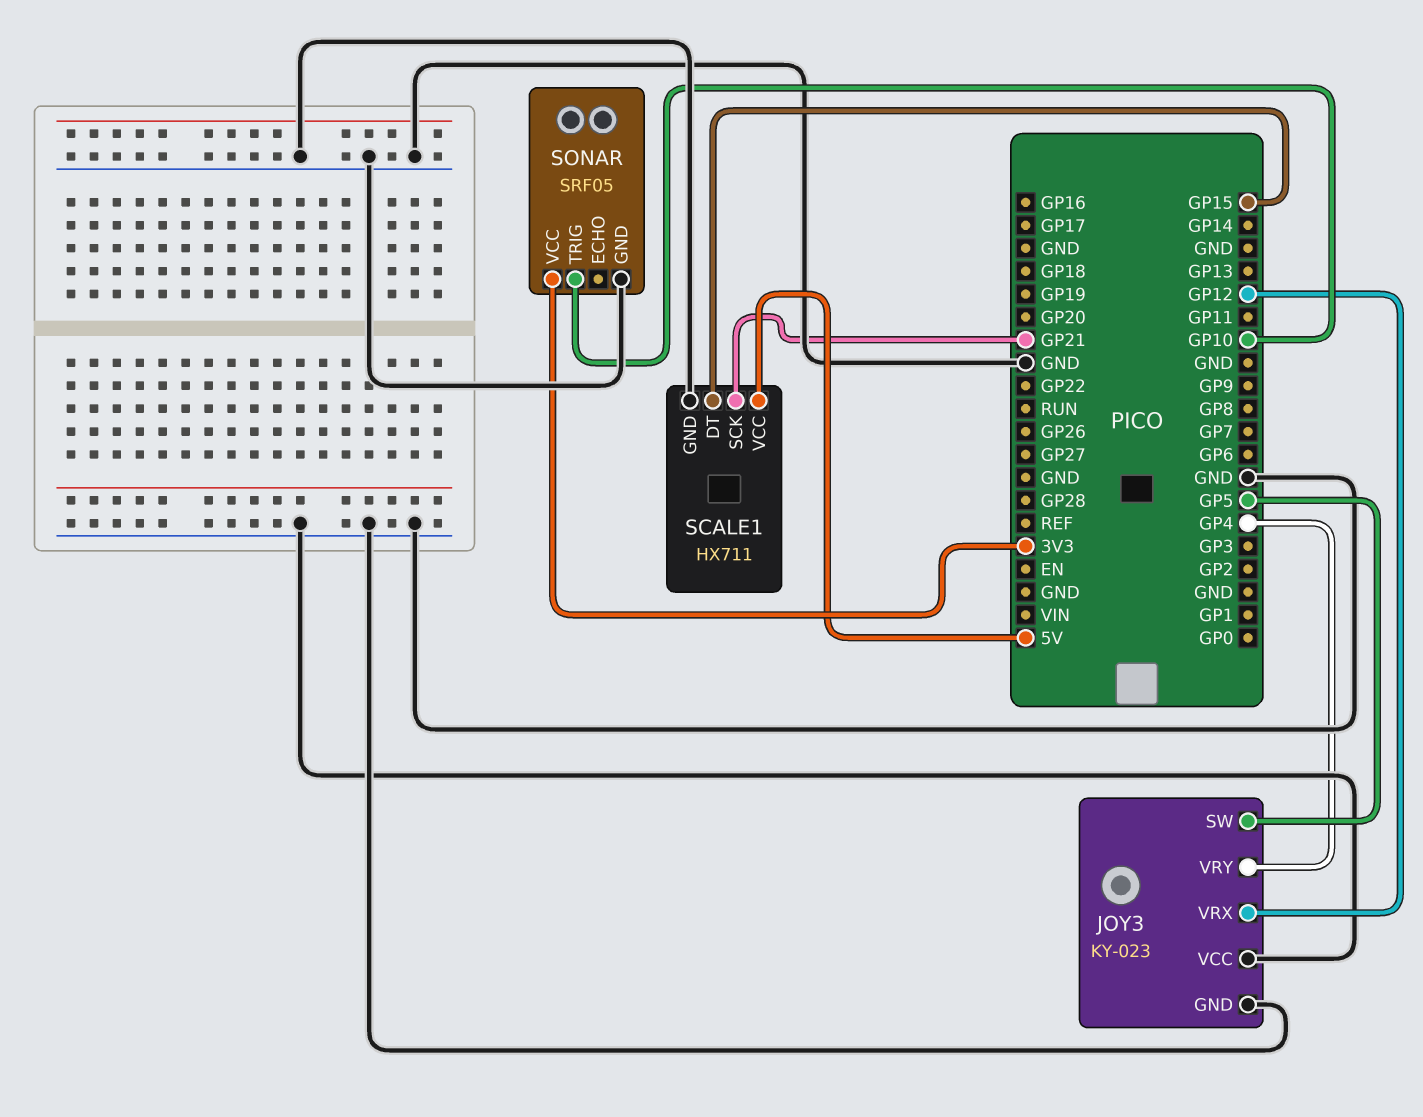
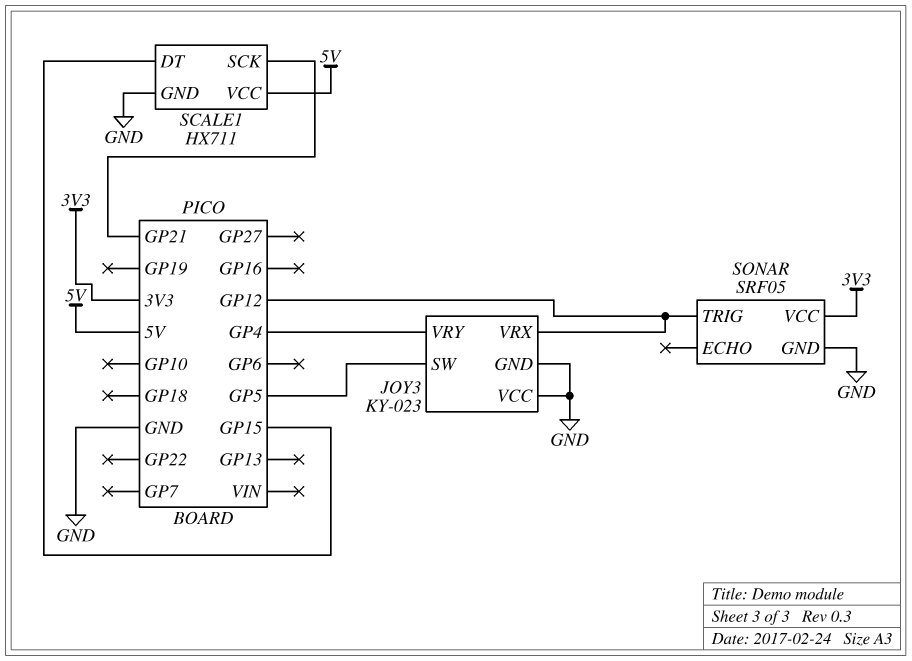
SONAR pin TRIG: GP10 -> GP12

